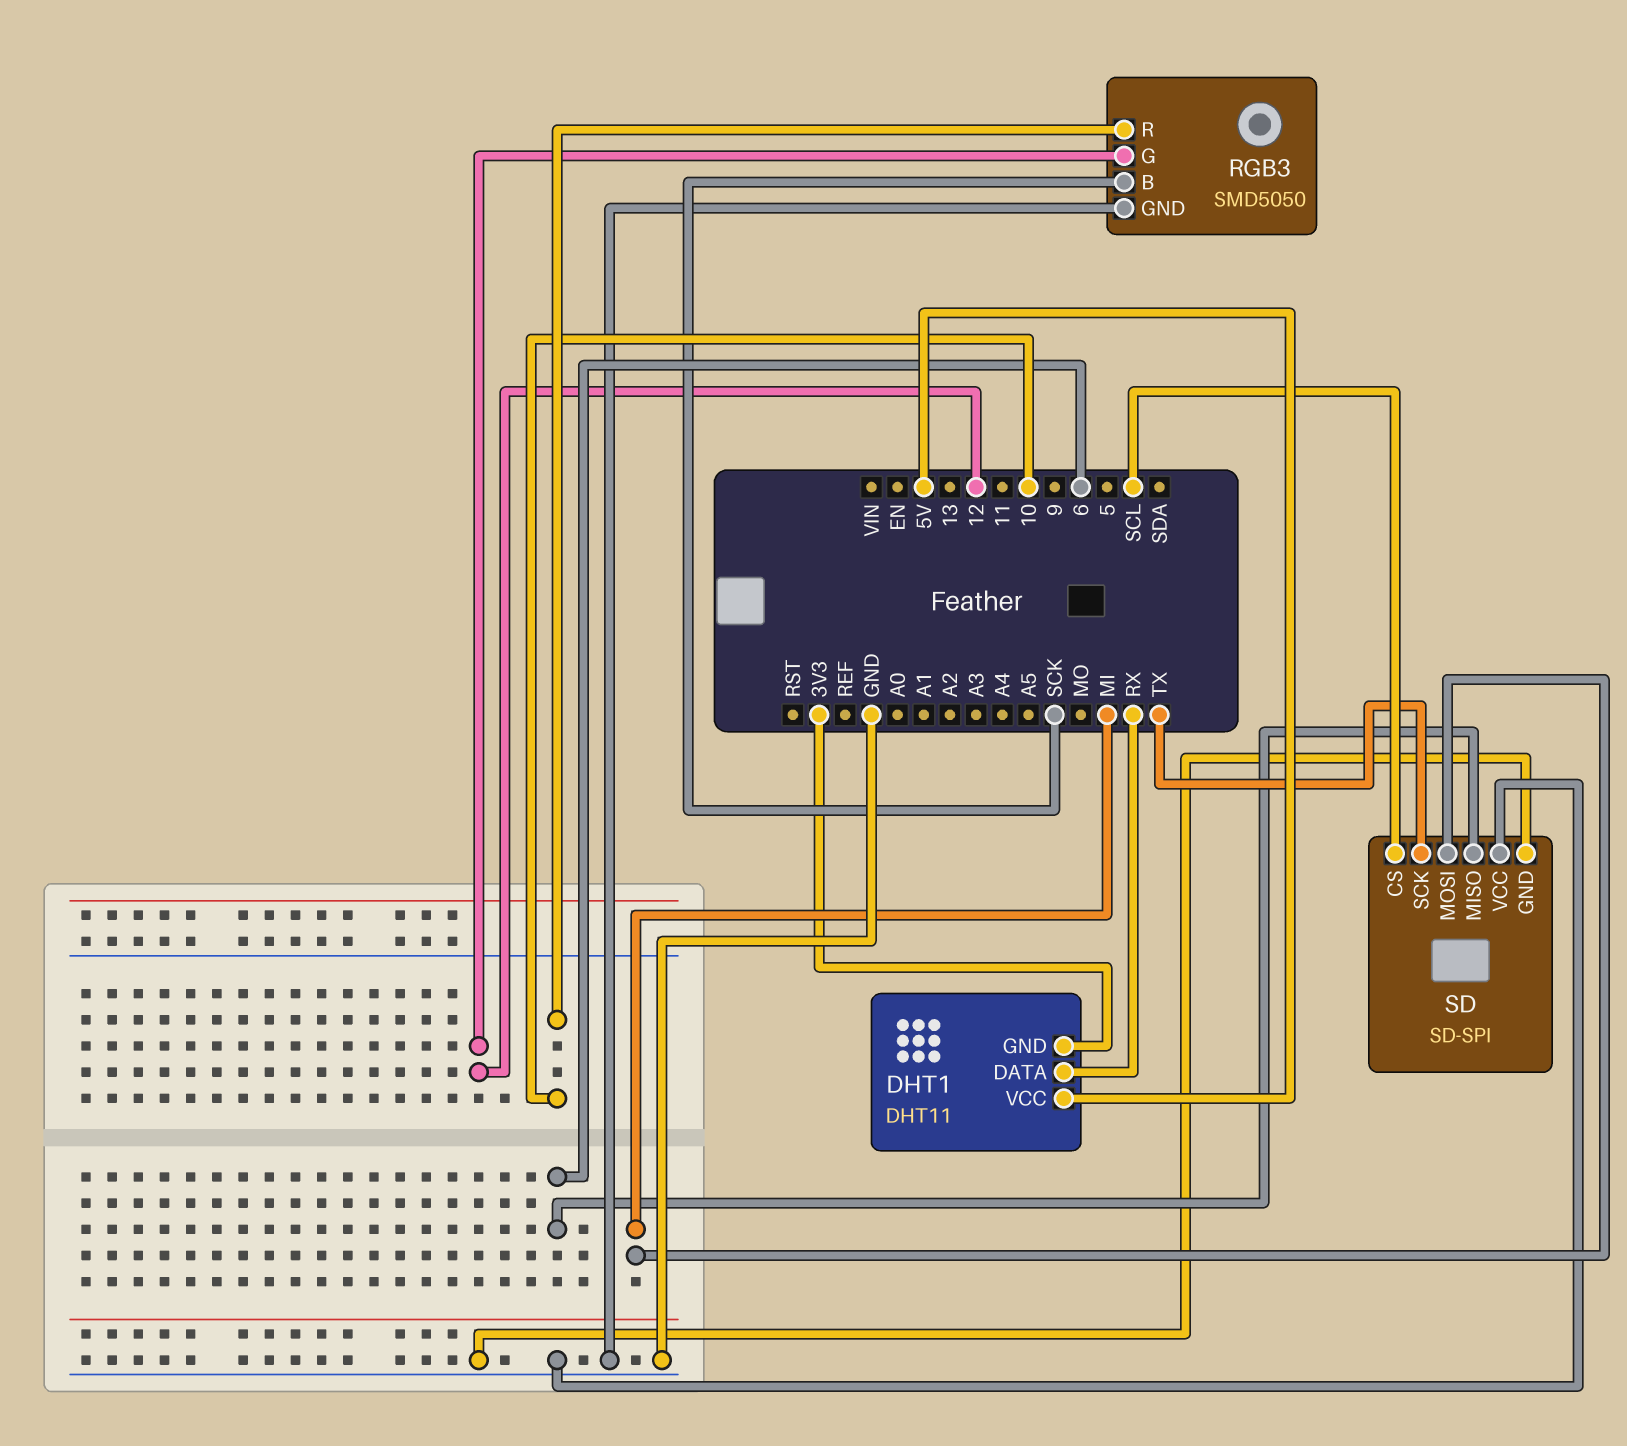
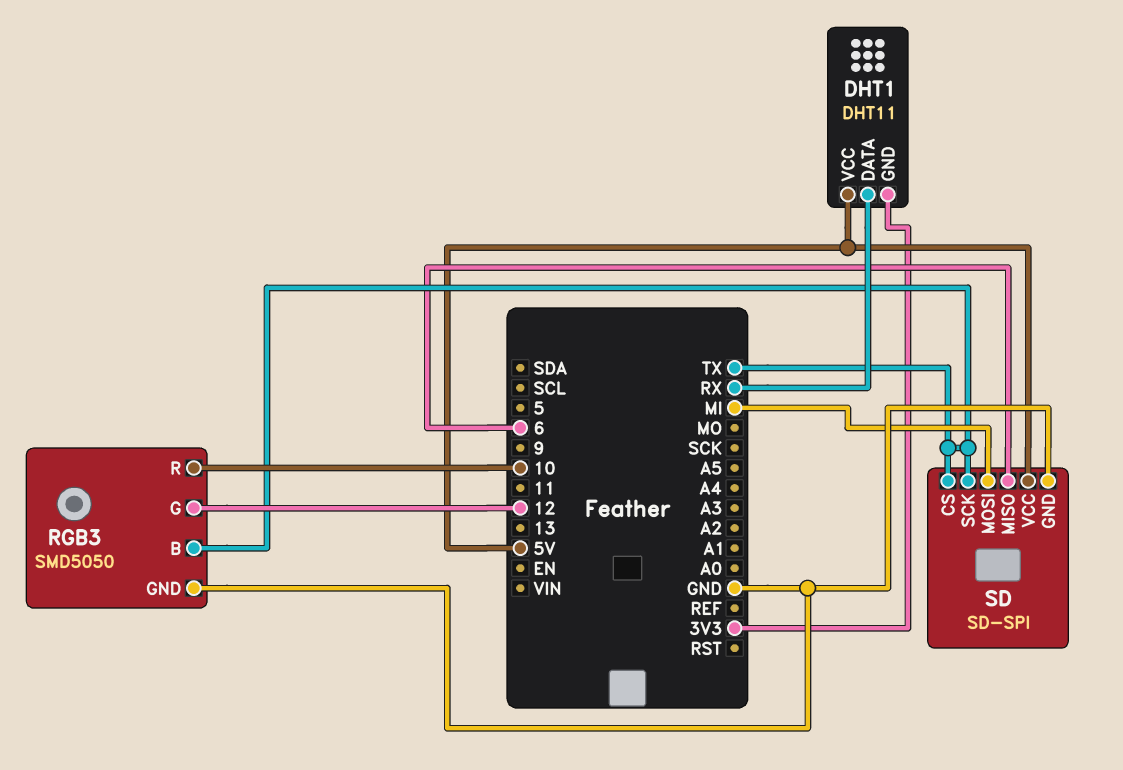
RGB3 pin B: SCK -> TX
SD pin CS: SCL -> TX
SD pin VCC: GND -> 5V

